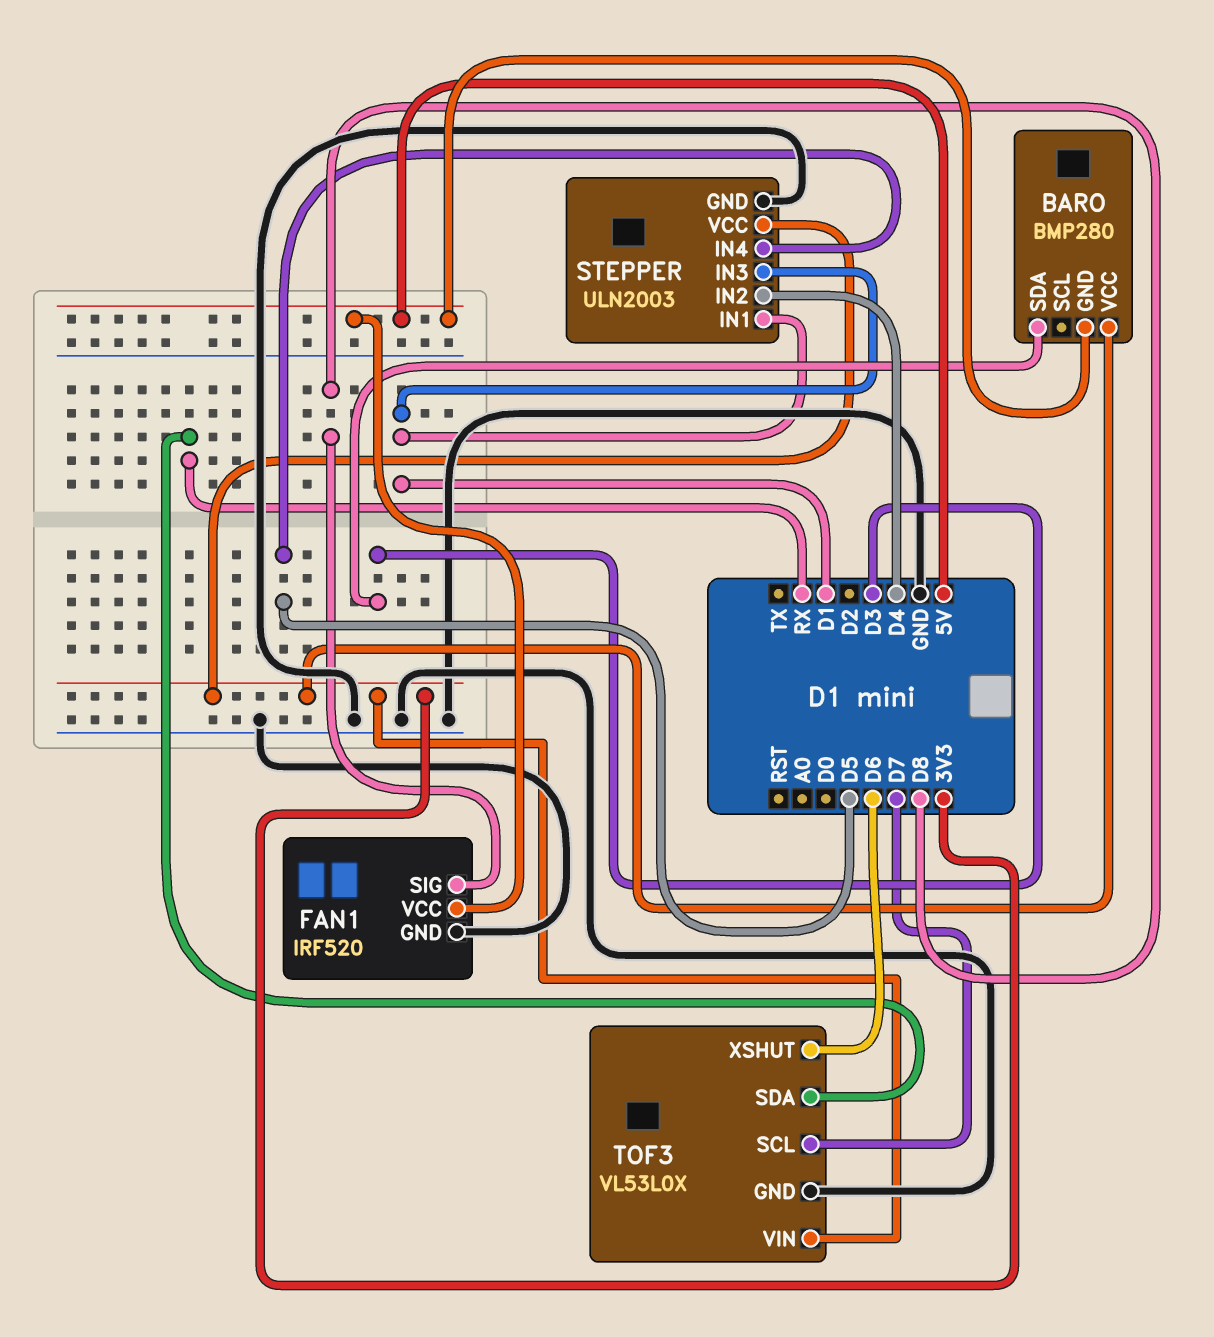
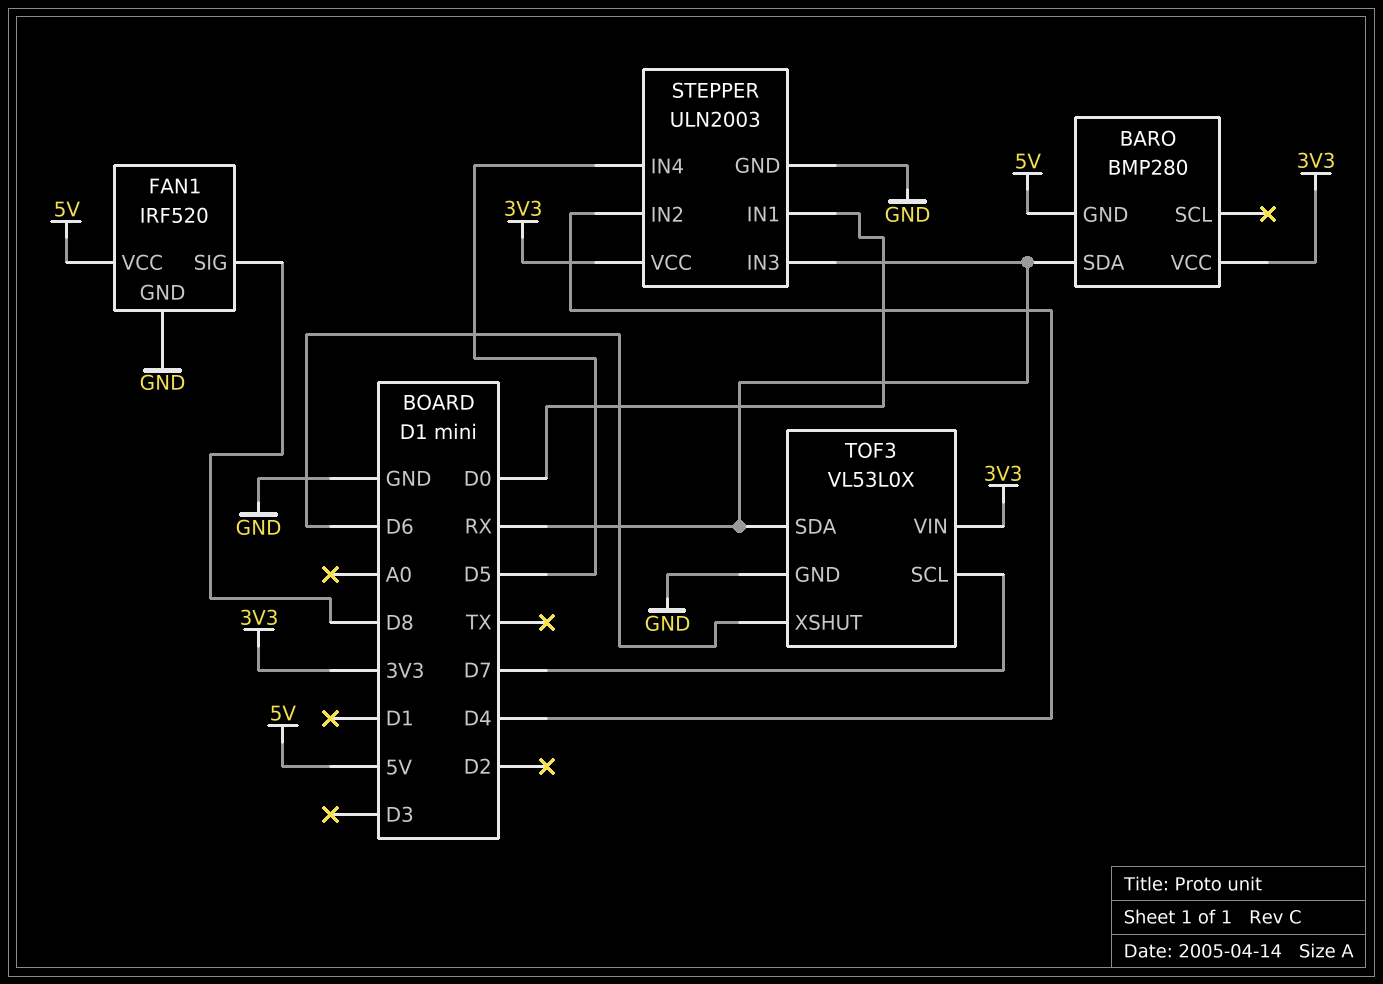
BARO pin SDA: D3 -> RX
STEPPER pin IN1: D1 -> D0
STEPPER pin IN3: D1 -> RX

